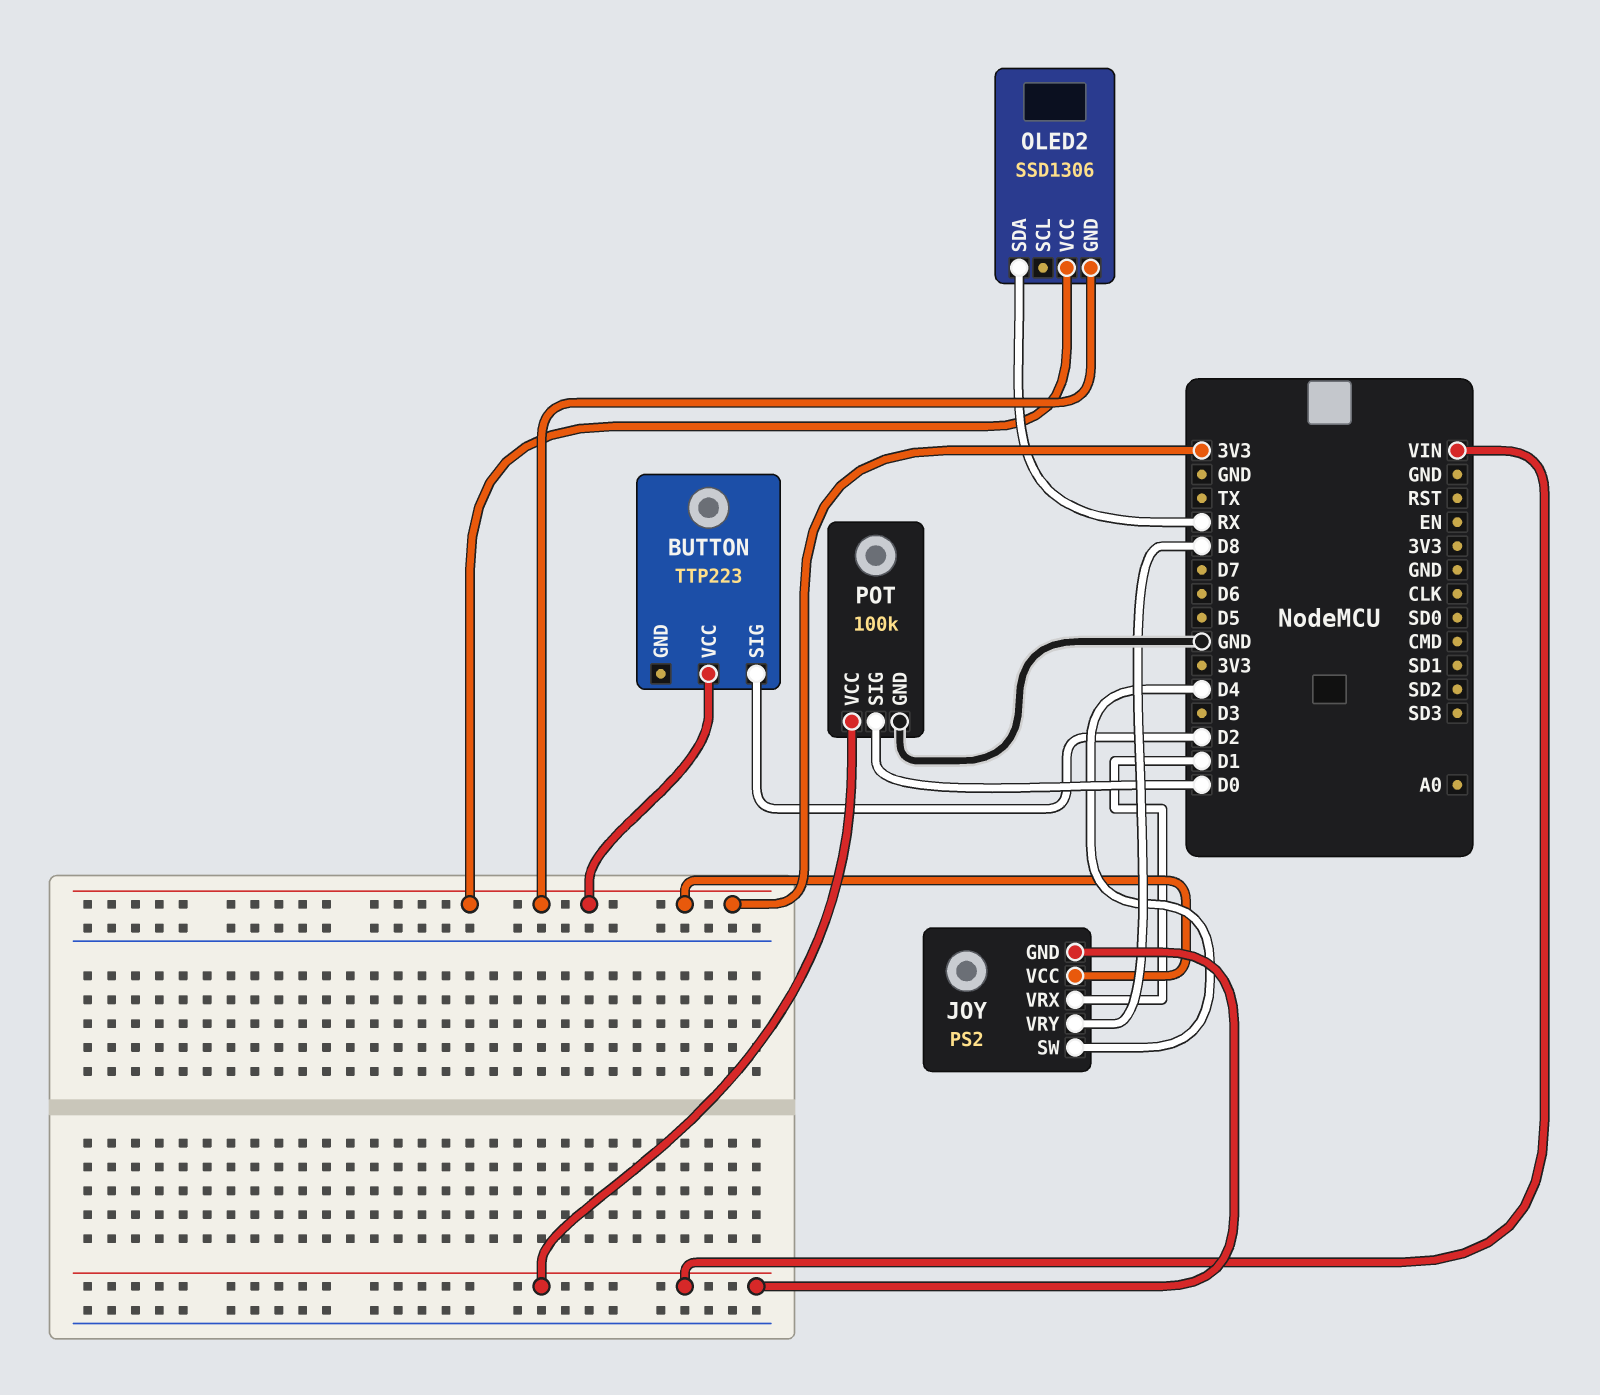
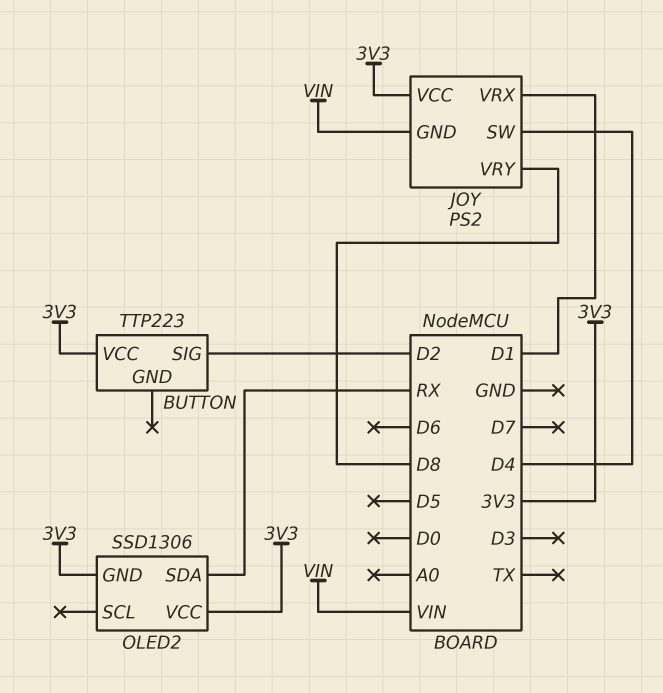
POT: 100k -> none
POT pin GND: GND -> none
POT pin SIG: D0 -> none
POT pin VCC: VIN -> none

